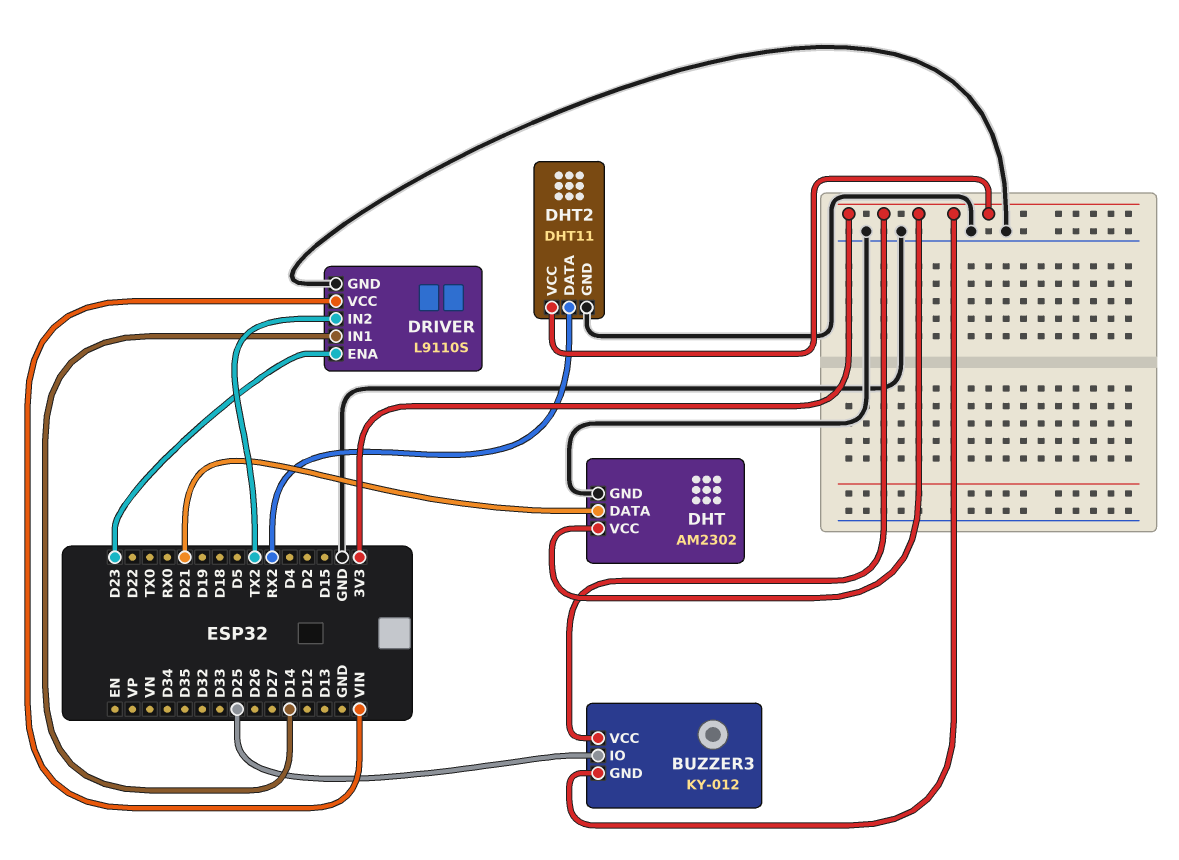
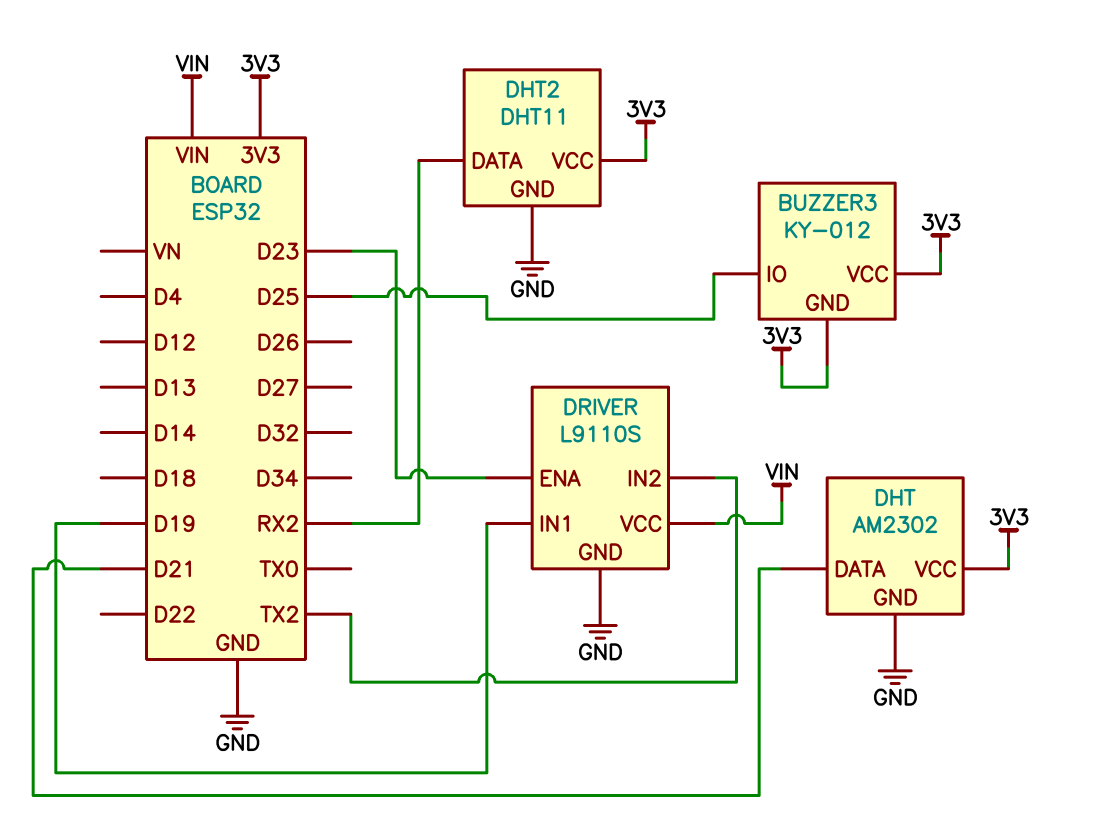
DRIVER pin IN1: D14 -> D19

